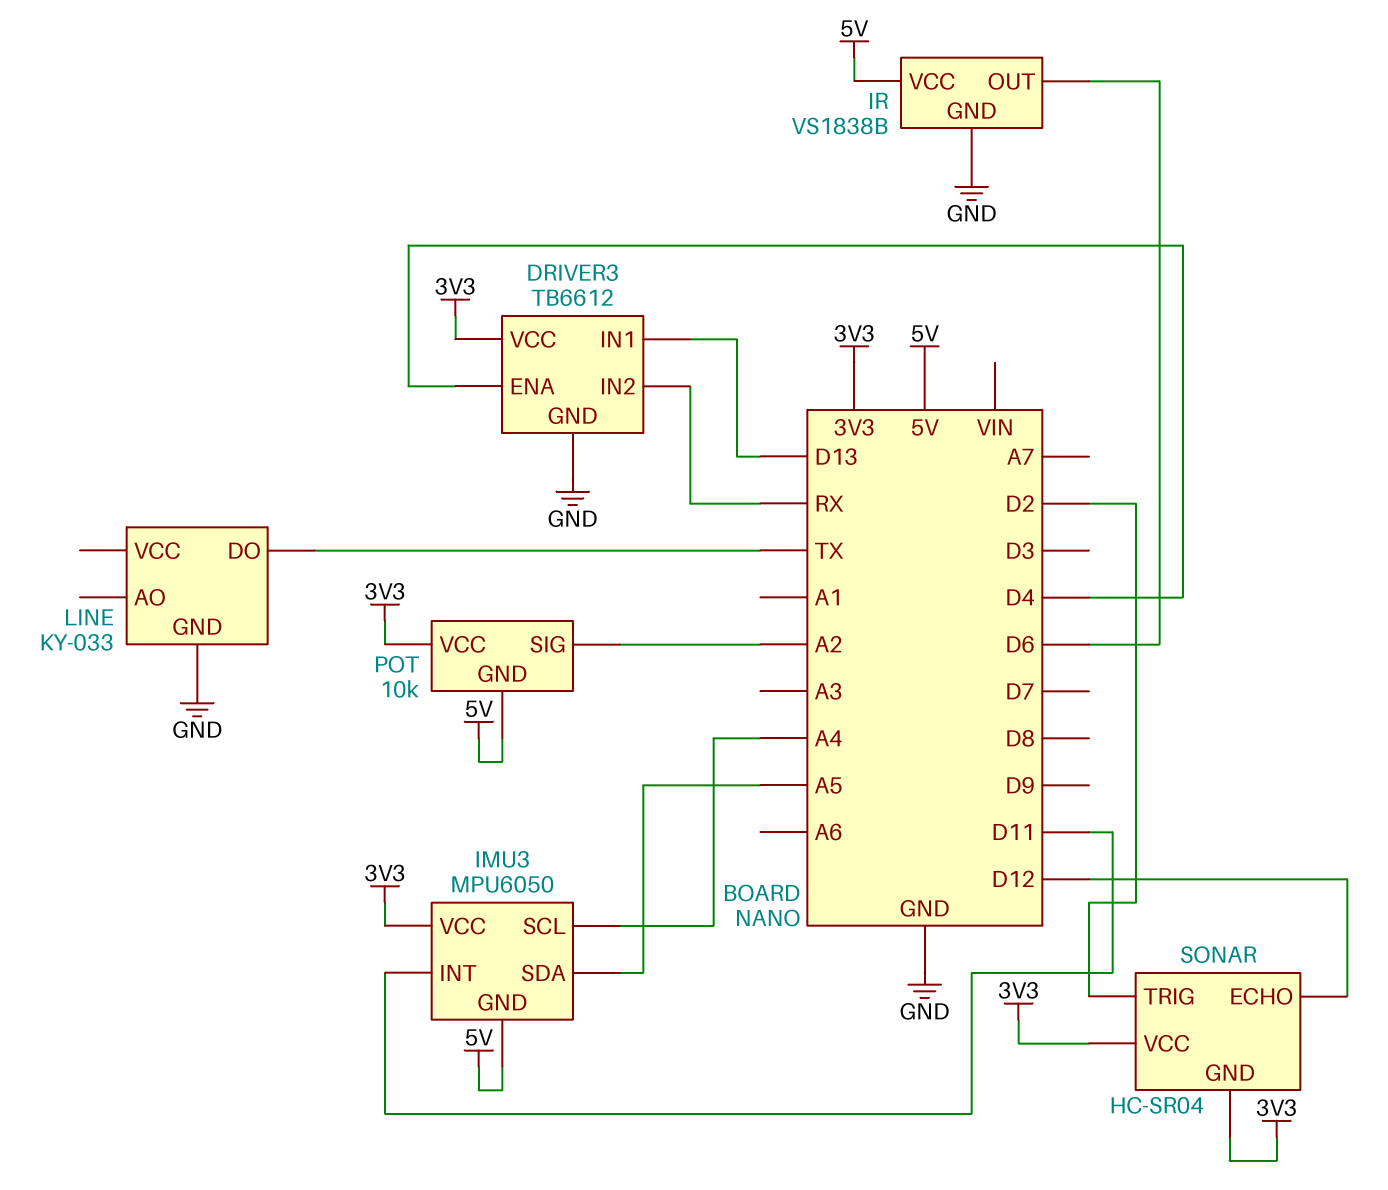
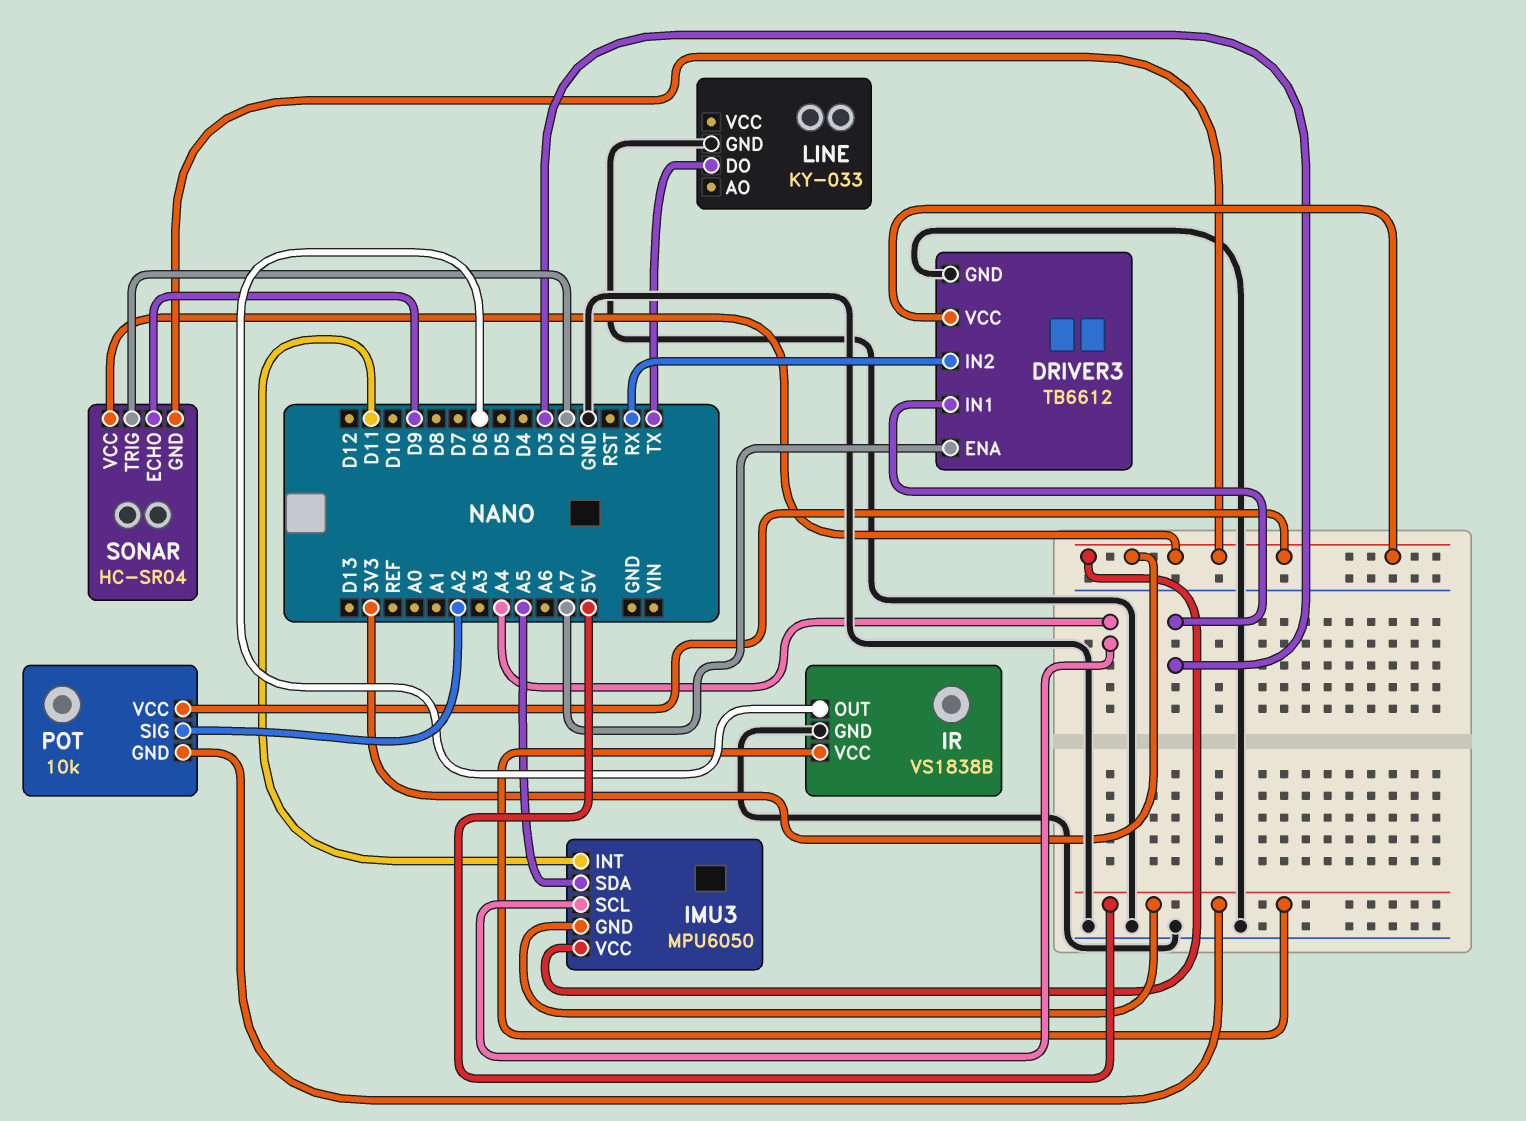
DRIVER3 pin ENA: D4 -> A7
DRIVER3 pin IN1: D13 -> D3
SONAR pin ECHO: D12 -> D9

